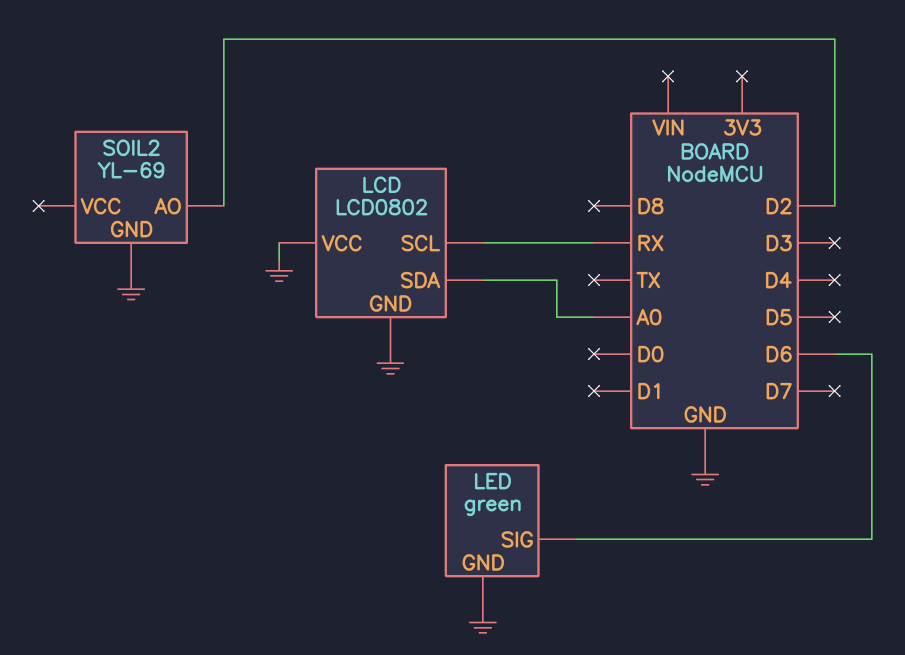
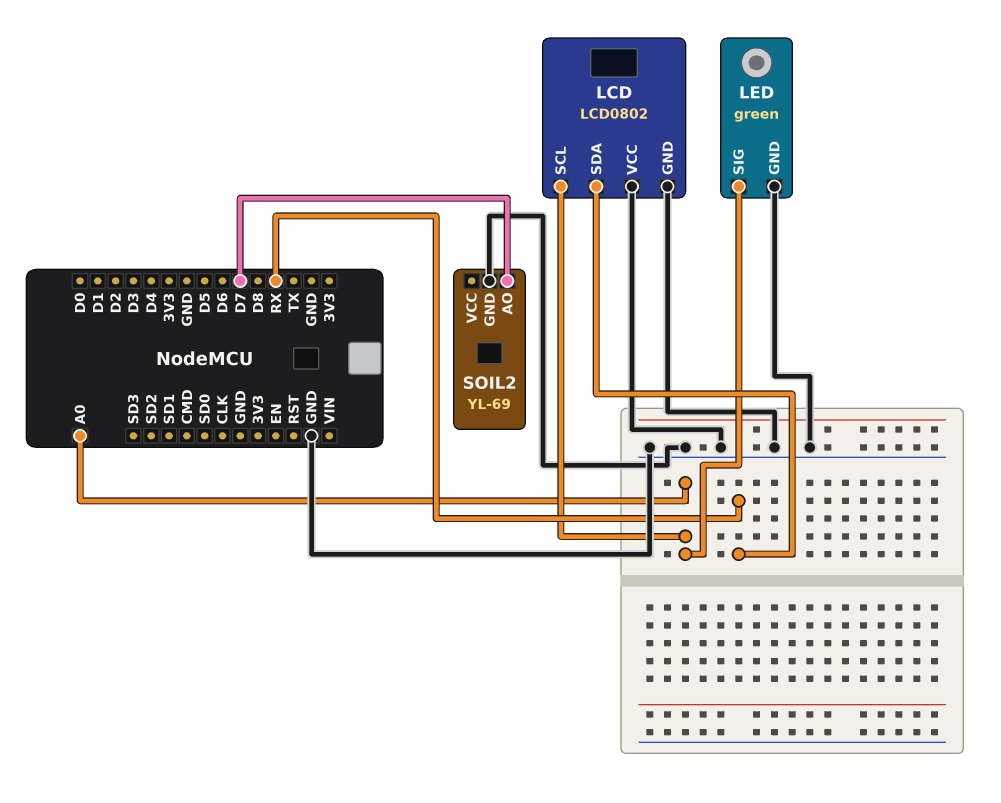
LCD pin SCL: RX -> A0
LCD pin SDA: A0 -> RX
LED pin SIG: D6 -> A0
SOIL2 pin AO: D2 -> D7

